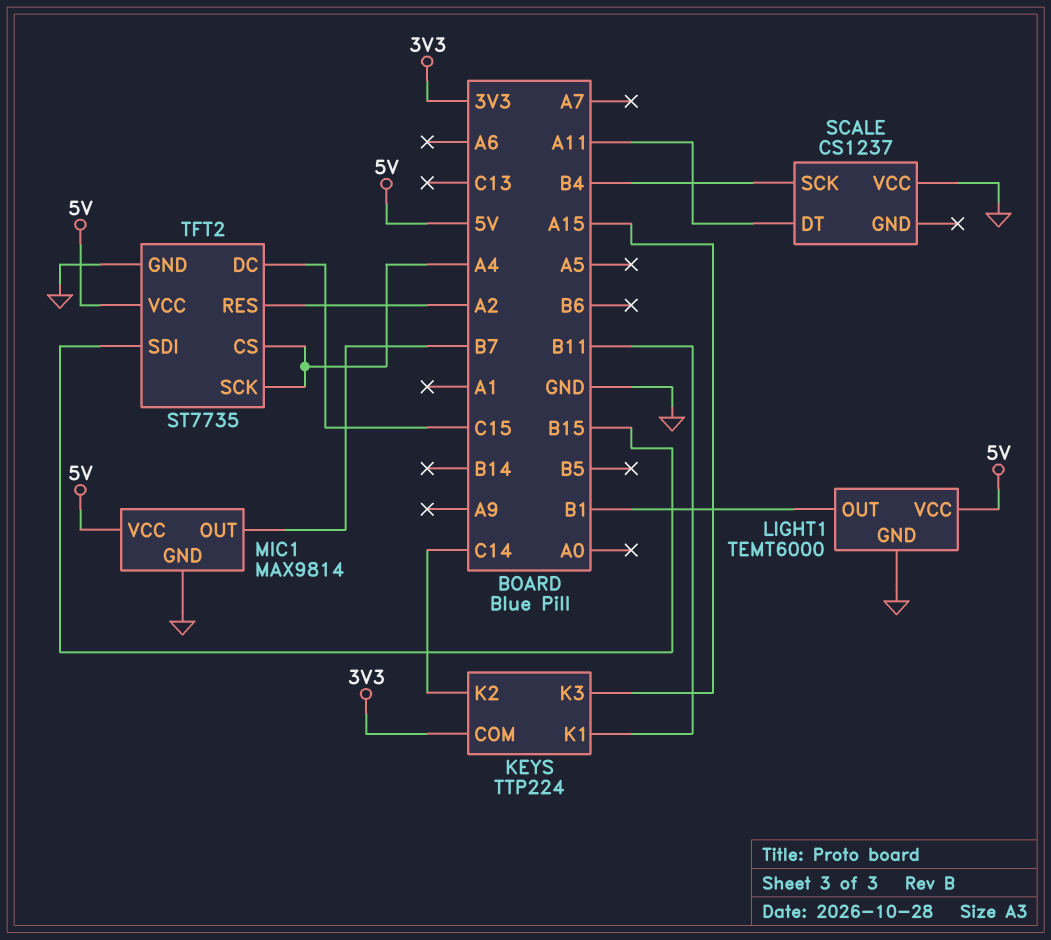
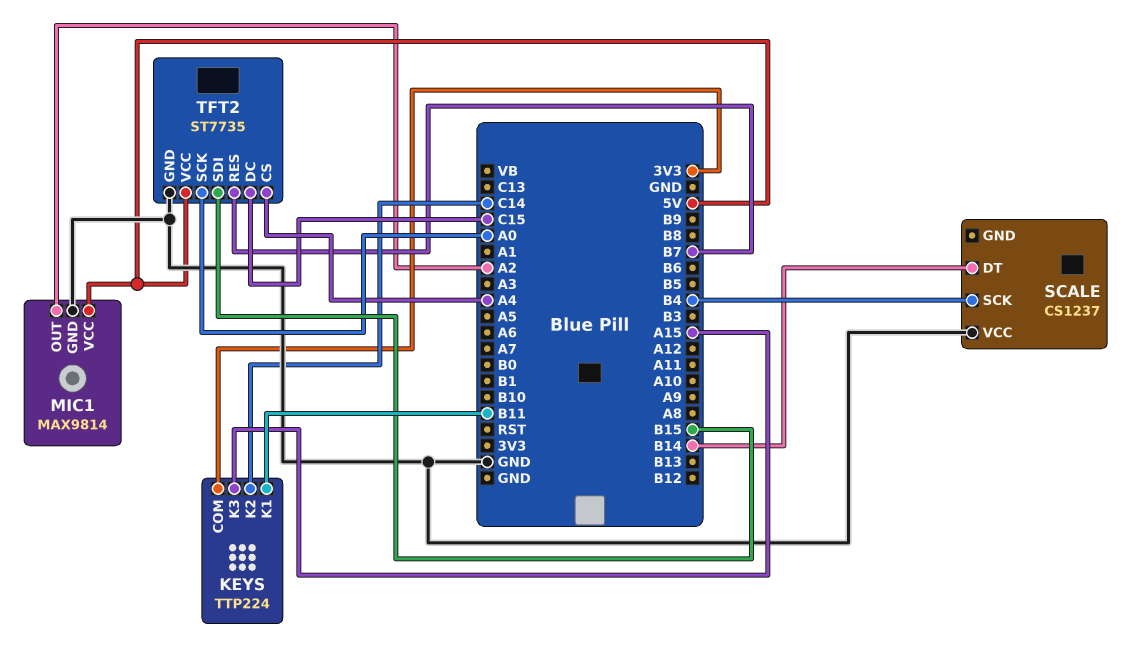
LIGHT1: TEMT6000 -> none
LIGHT1 pin GND: GND -> none
LIGHT1 pin OUT: B1 -> none
LIGHT1 pin VCC: 5V -> none
MIC1 pin OUT: B7 -> A2
SCALE pin DT: A11 -> B14
TFT2 pin RES: A2 -> B7
TFT2 pin SCK: A4 -> A0

